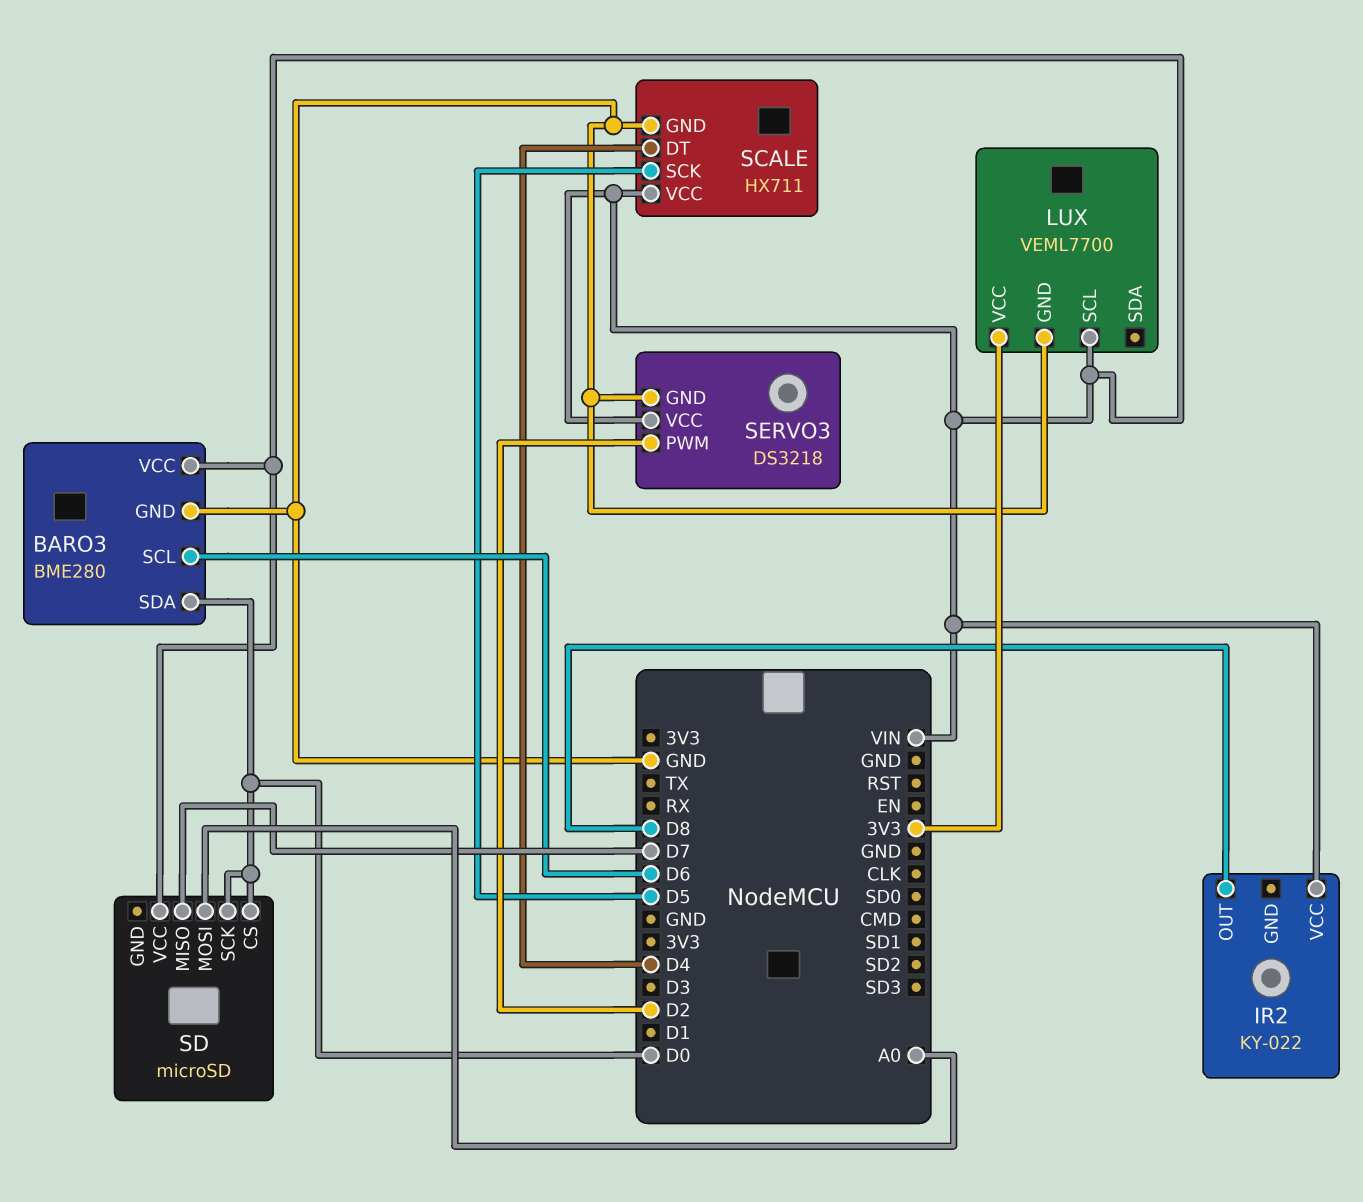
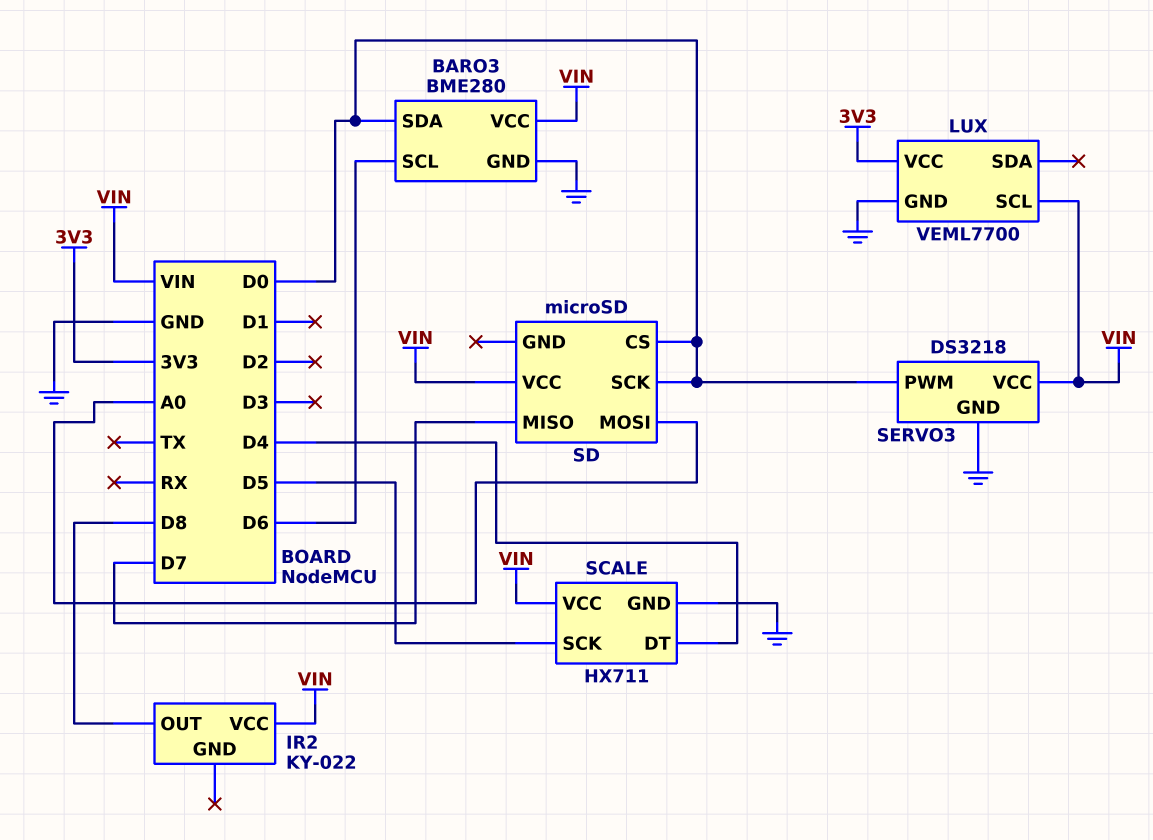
SERVO3 pin PWM: D2 -> D0

